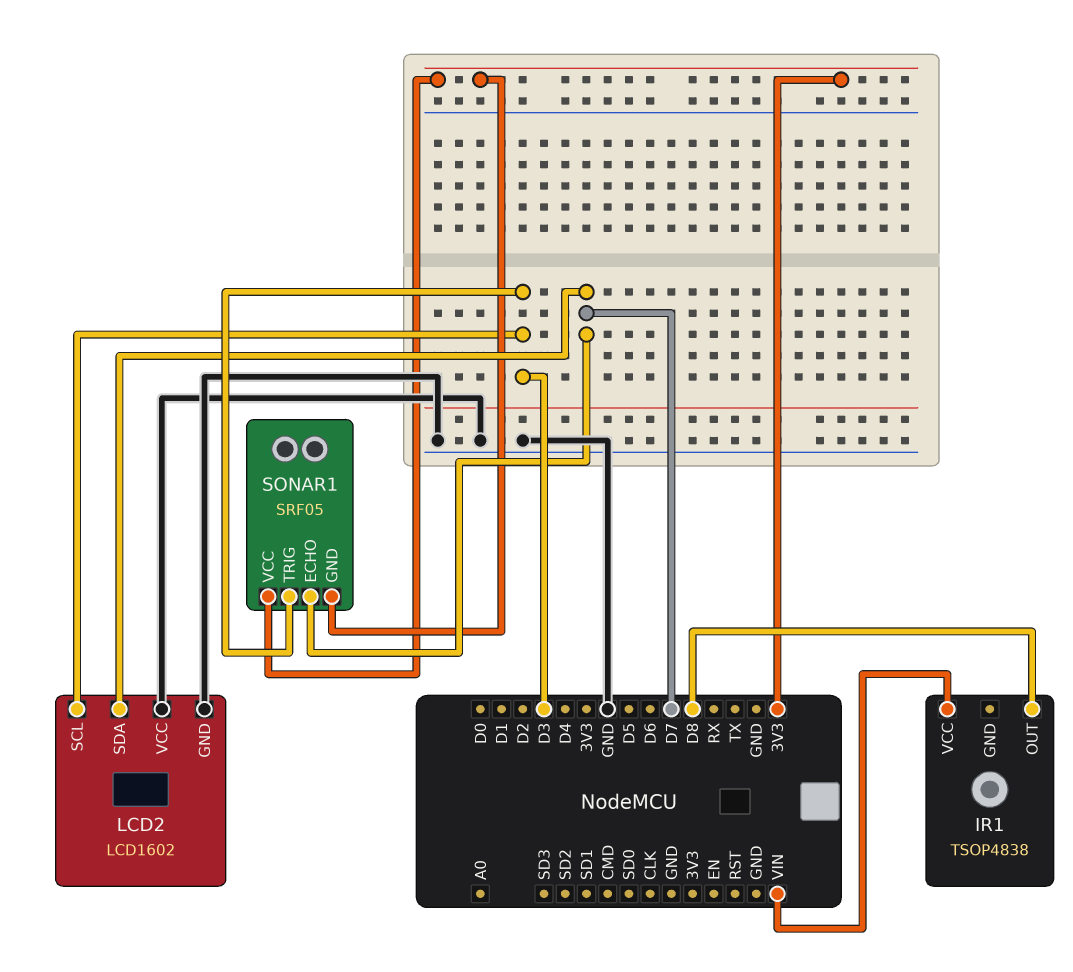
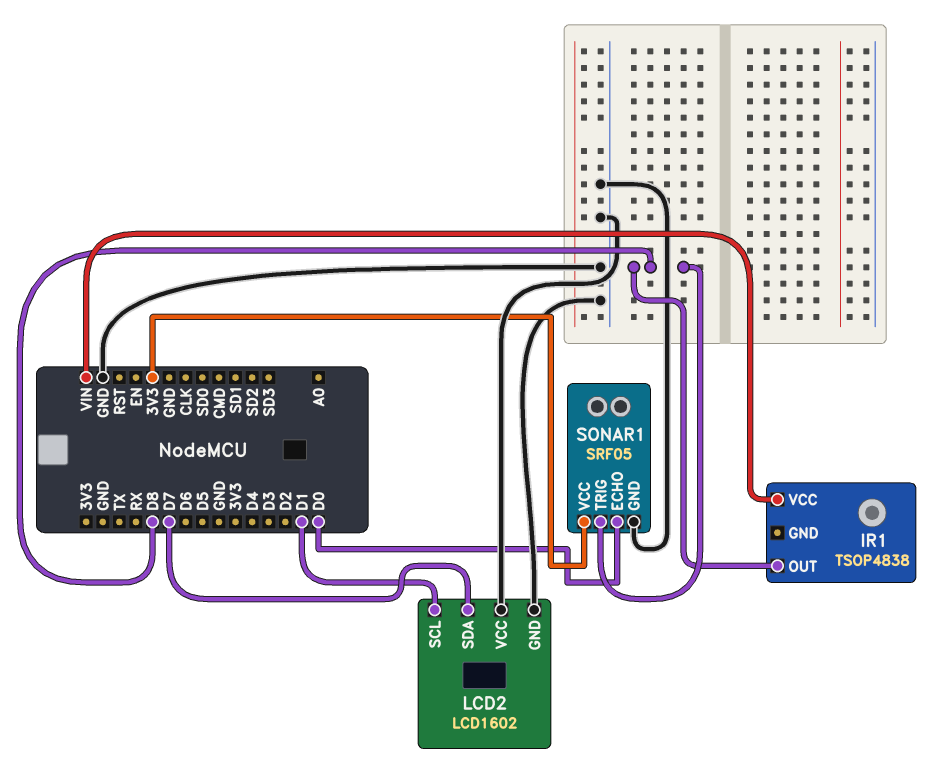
LCD2 pin SCL: D3 -> D1
SONAR1 pin ECHO: D7 -> D0
SONAR1 pin GND: 3V3 -> GND
SONAR1 pin TRIG: D3 -> D8

